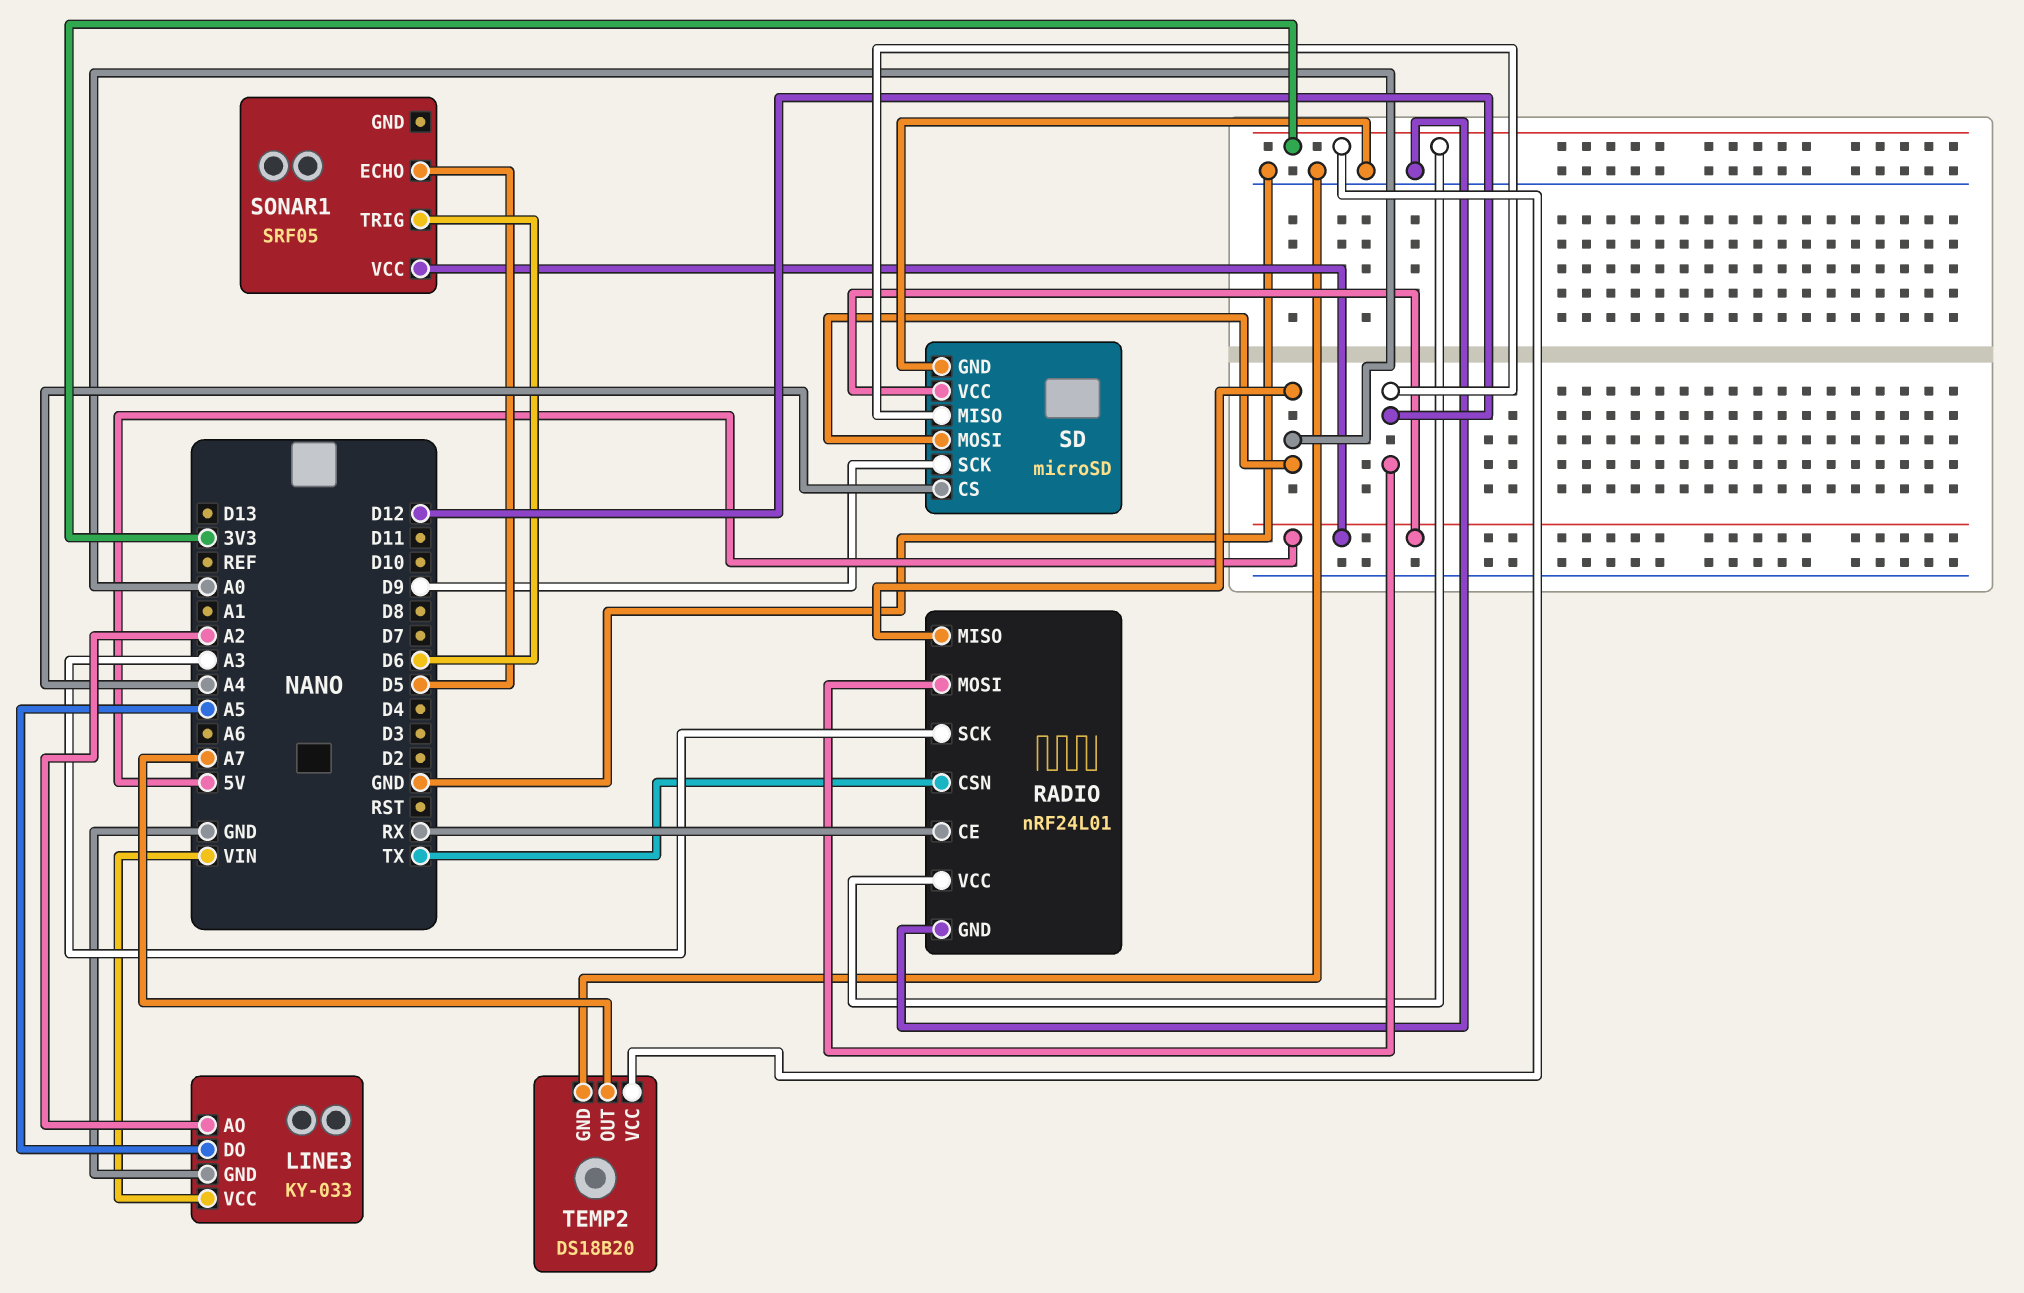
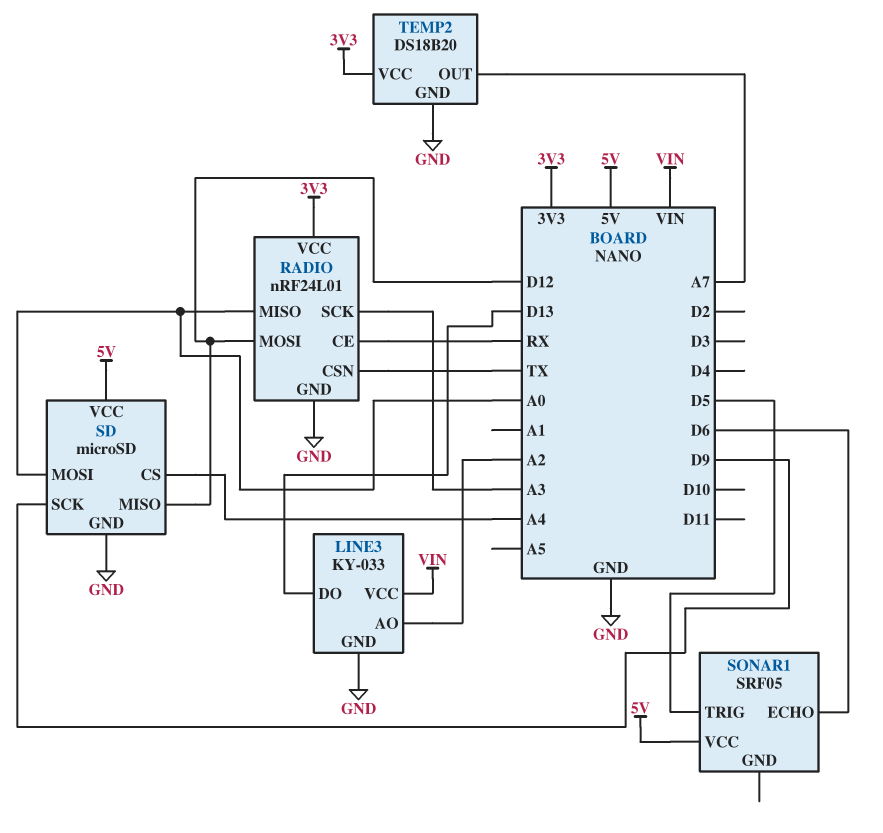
LINE3 pin DO: A5 -> D13
SONAR1 pin ECHO: D5 -> D6
SONAR1 pin TRIG: D6 -> D5

